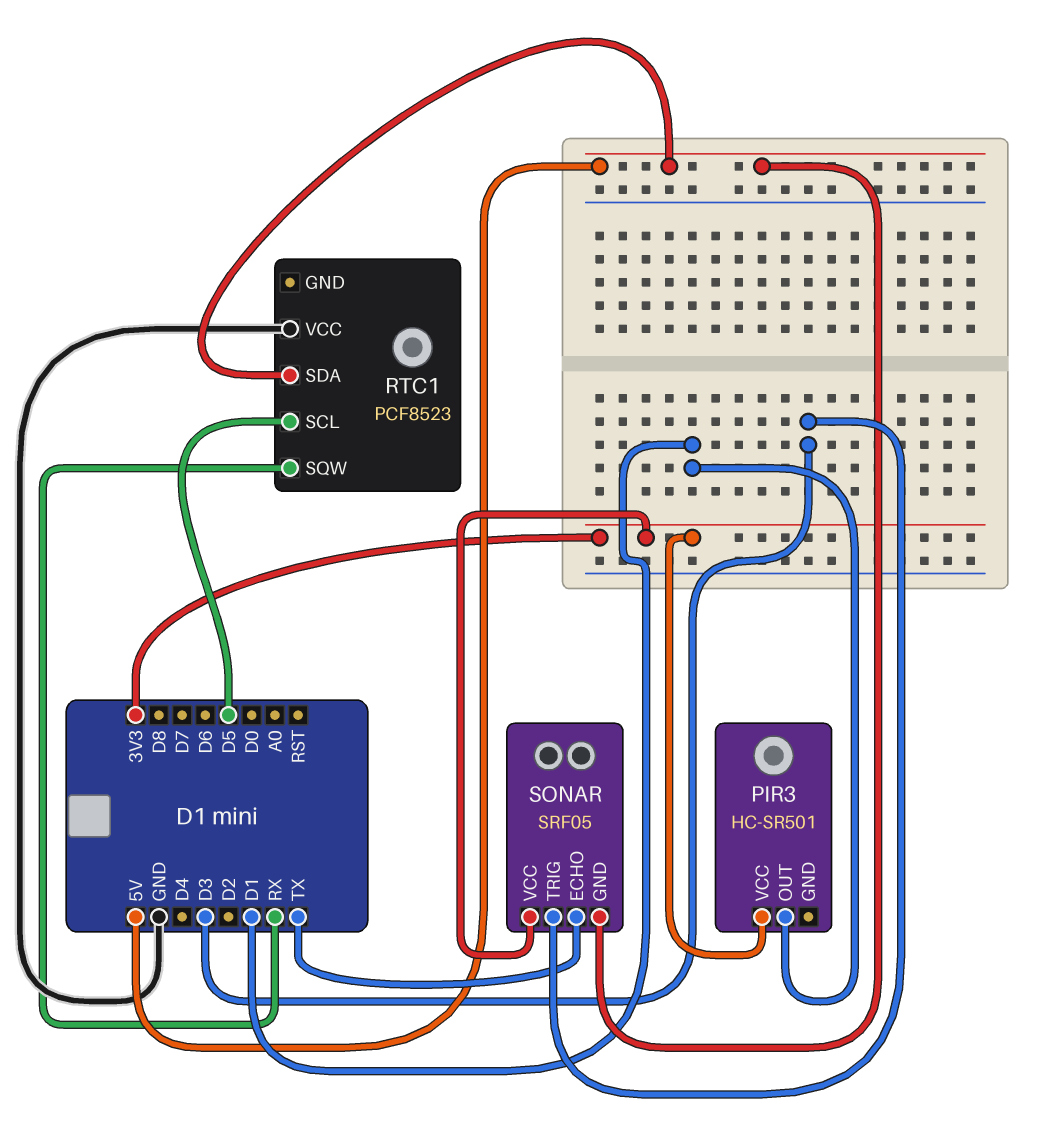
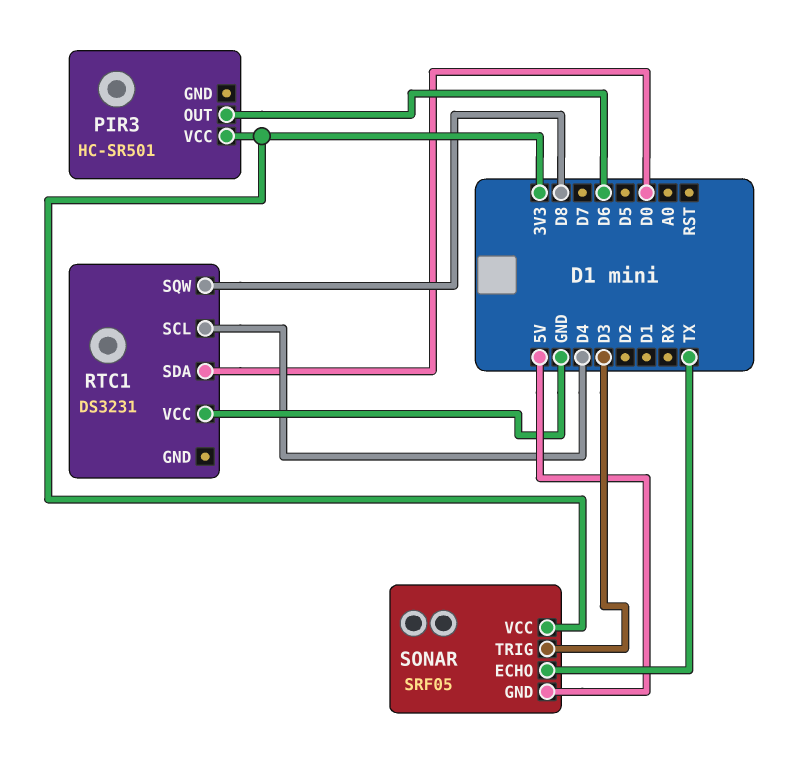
PIR3 pin OUT: D1 -> D6
RTC1: PCF8523 -> DS3231
RTC1 pin SCL: D5 -> D4
RTC1 pin SDA: 5V -> D0
RTC1 pin SQW: RX -> D8

